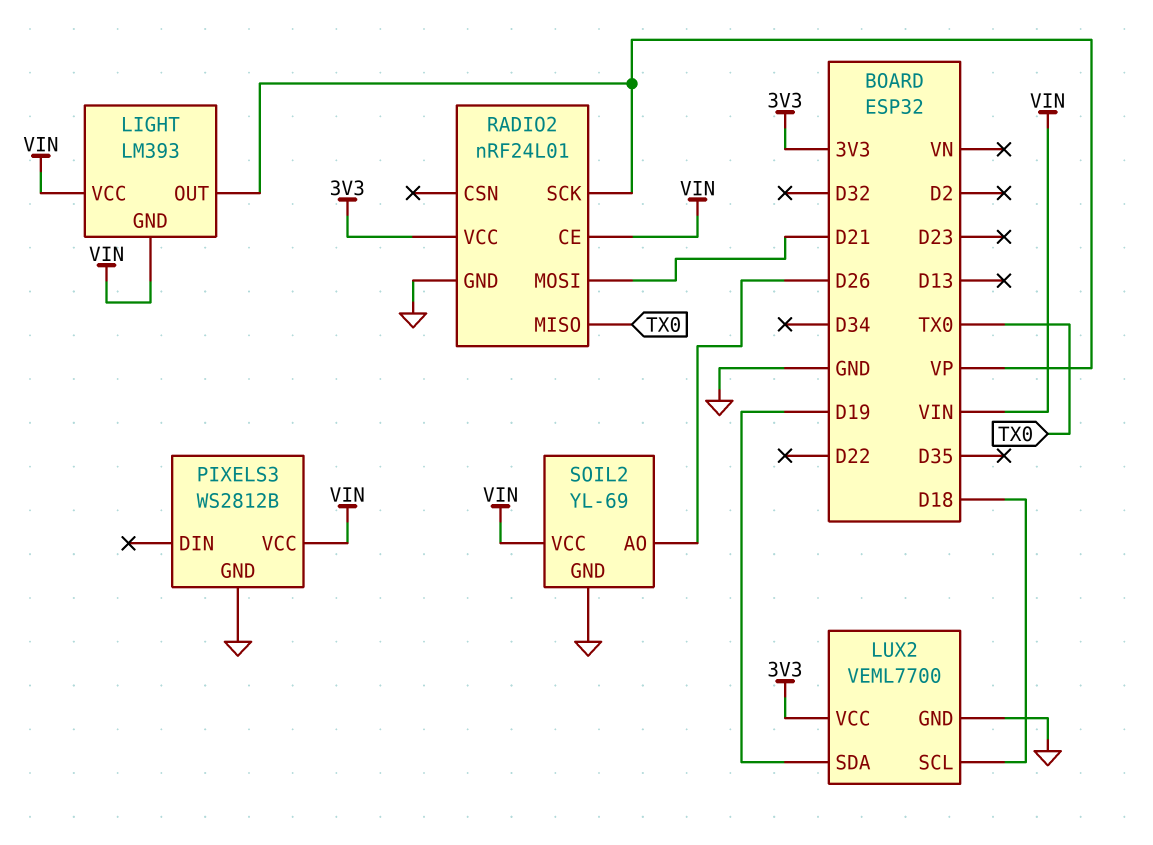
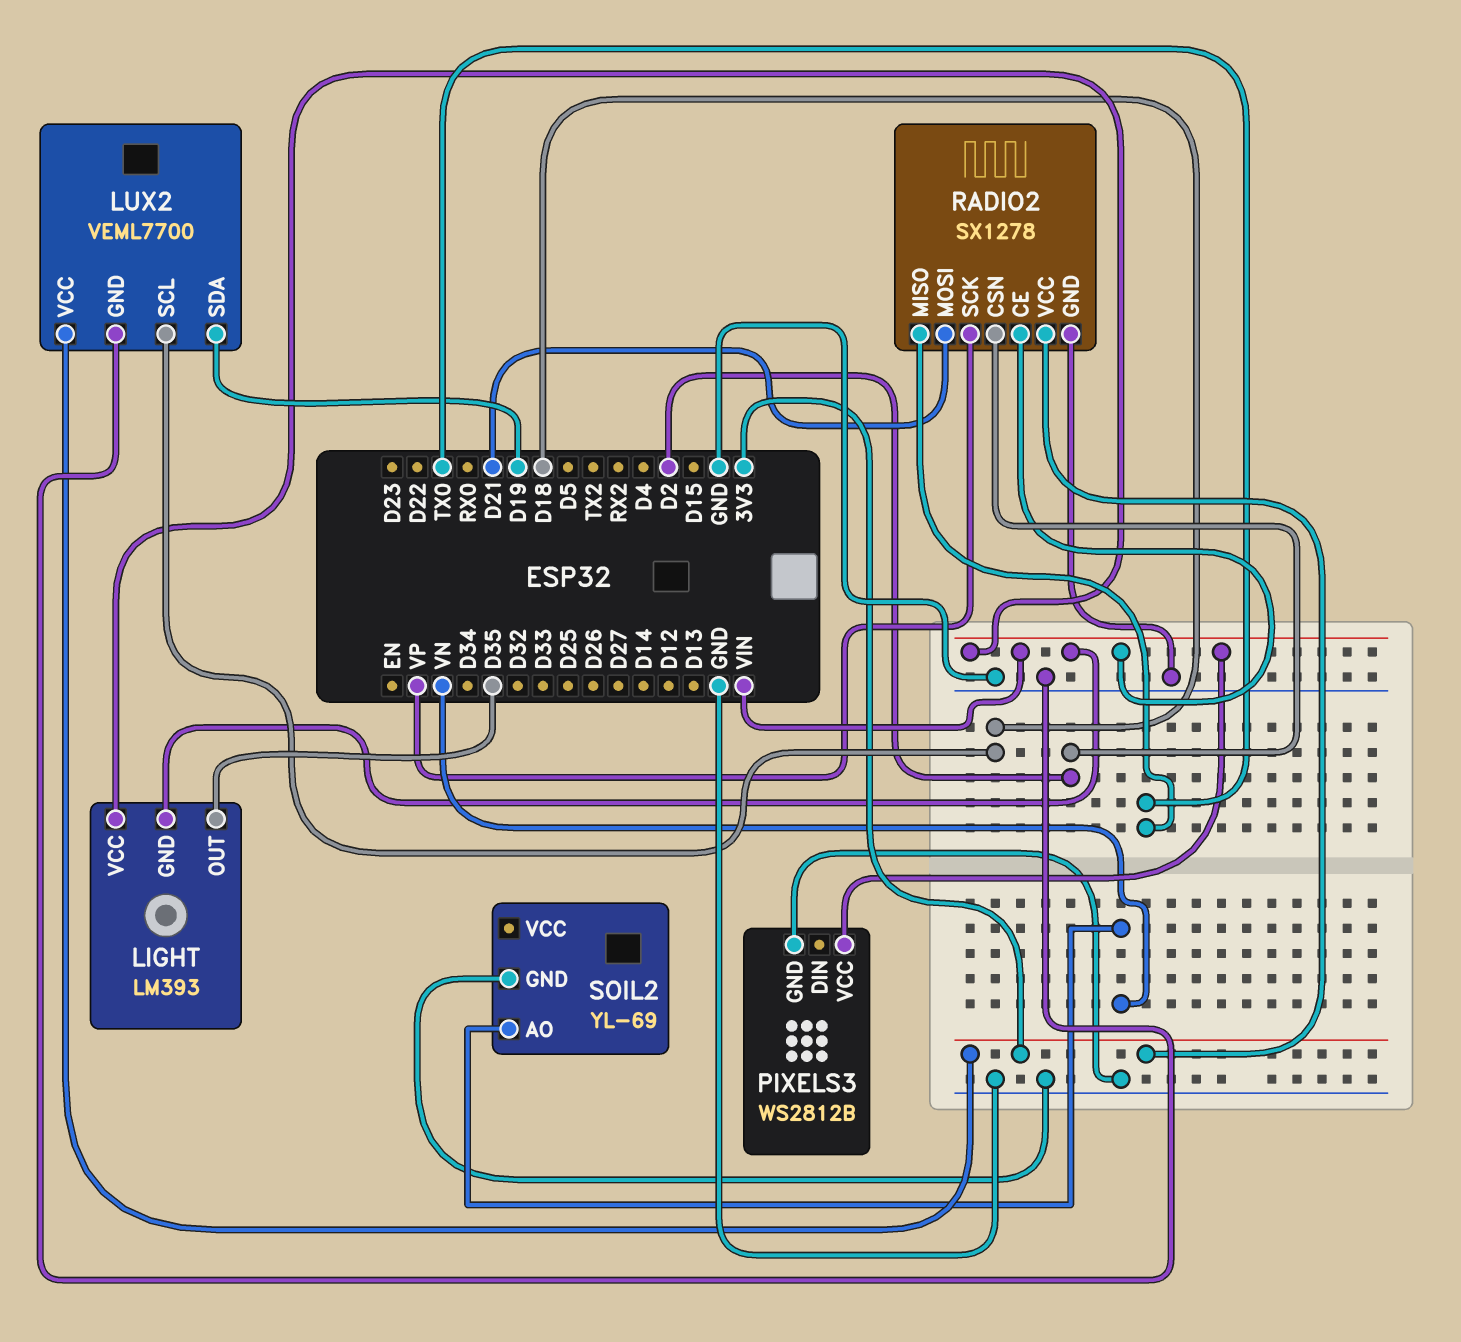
LIGHT pin OUT: VP -> D35
RADIO2: nRF24L01 -> SX1278
RADIO2 pin CSN: none -> D2
SOIL2 pin AO: D26 -> VN
SOIL2 pin VCC: VIN -> none

